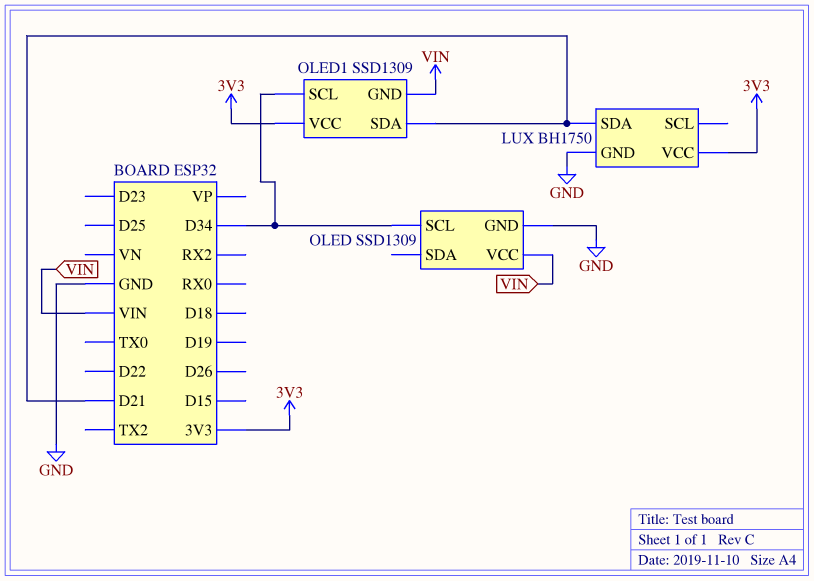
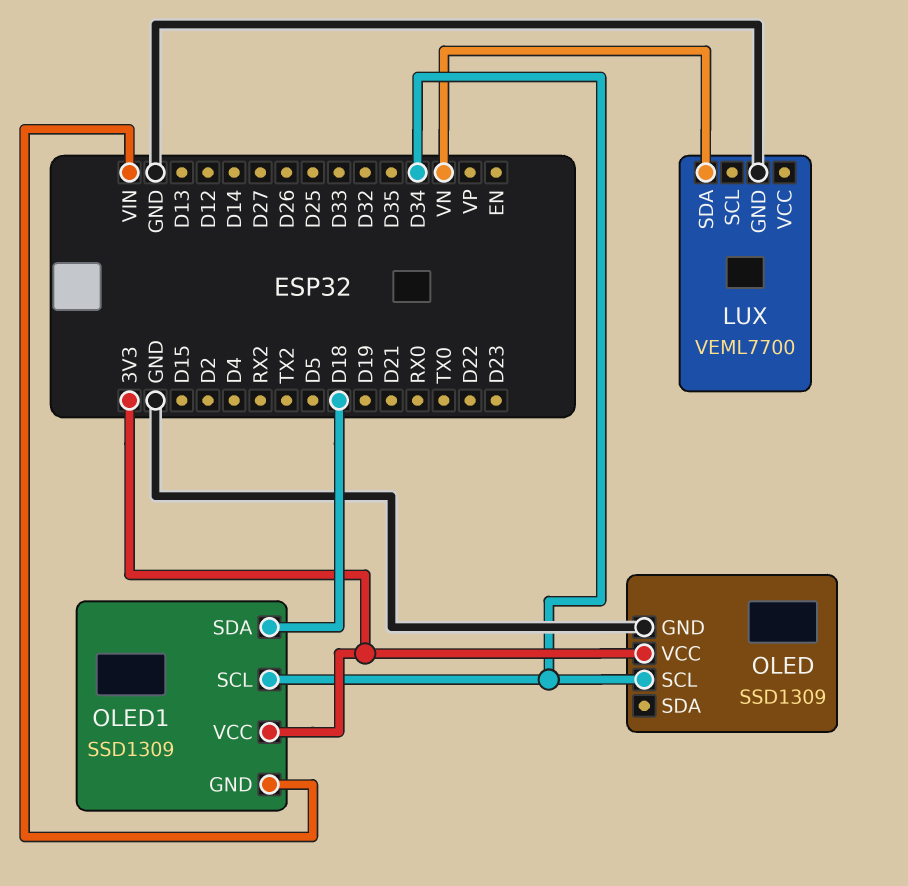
LUX: BH1750 -> VEML7700
LUX pin SDA: D21 -> VN
LUX pin VCC: 3V3 -> none
OLED pin VCC: VIN -> 3V3
OLED1 pin SDA: D21 -> D18

